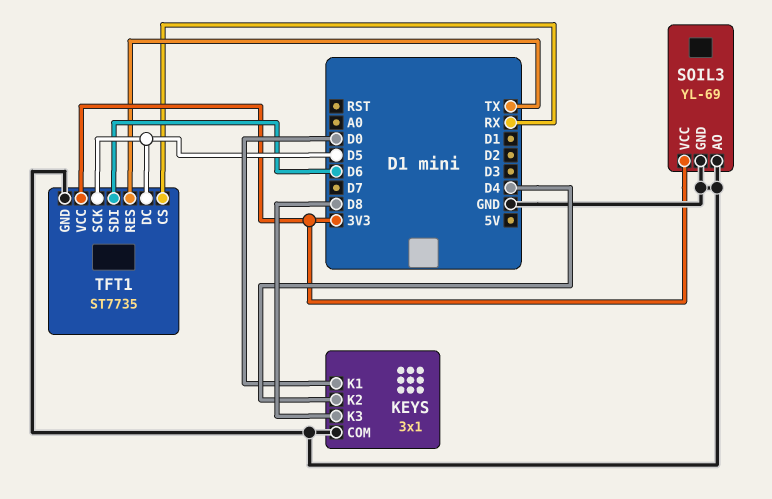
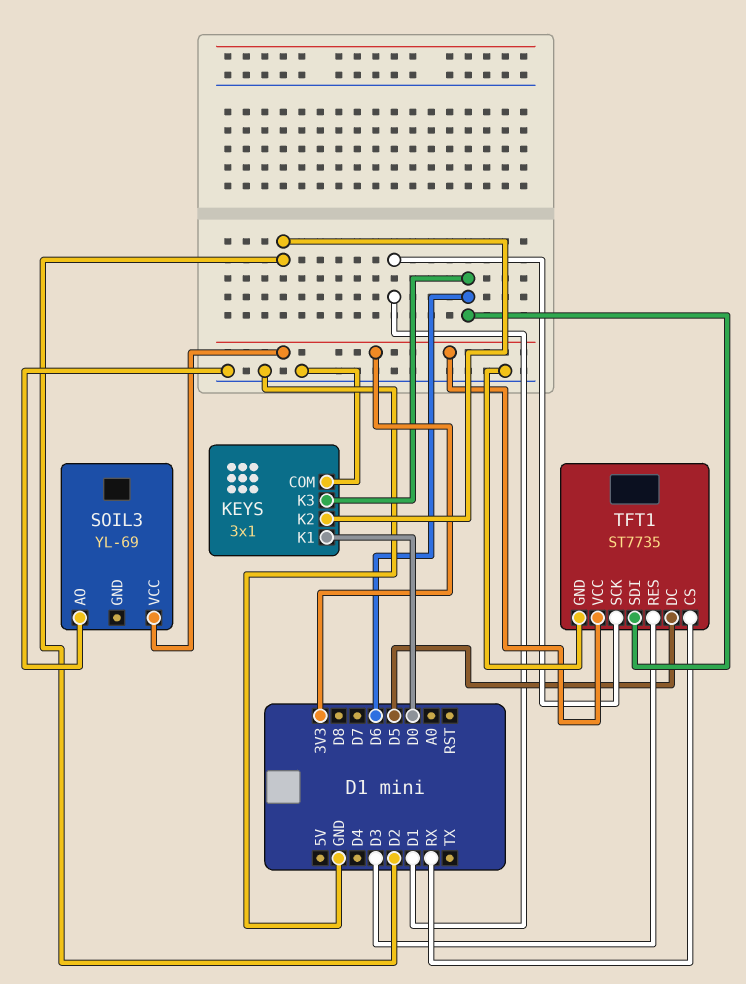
KEYS pin K2: D4 -> D2
KEYS pin K3: D8 -> D6
SOIL3 pin GND: GND -> none
TFT1 pin RES: TX -> D3
TFT1 pin SCK: D5 -> D1

